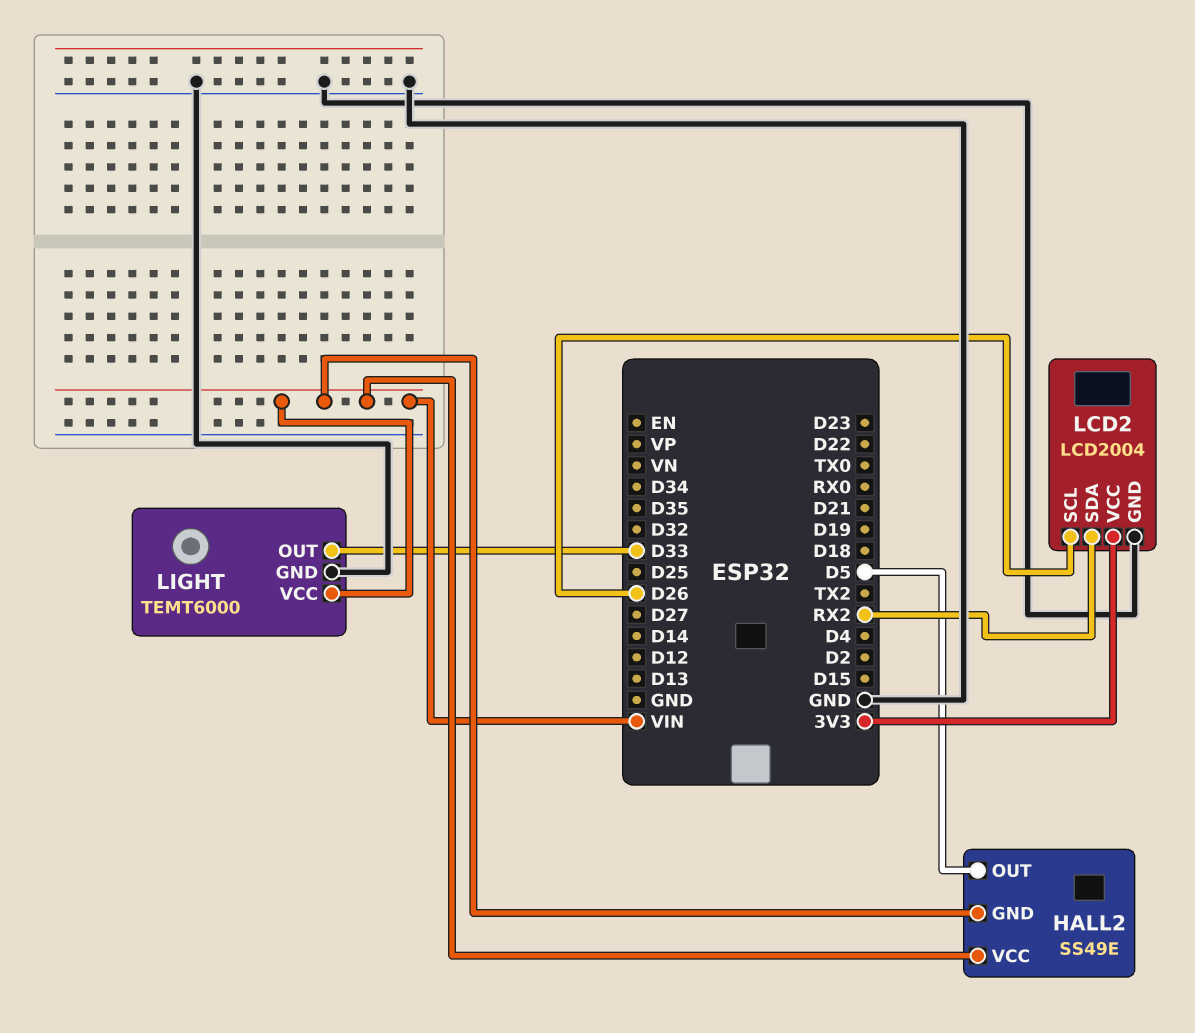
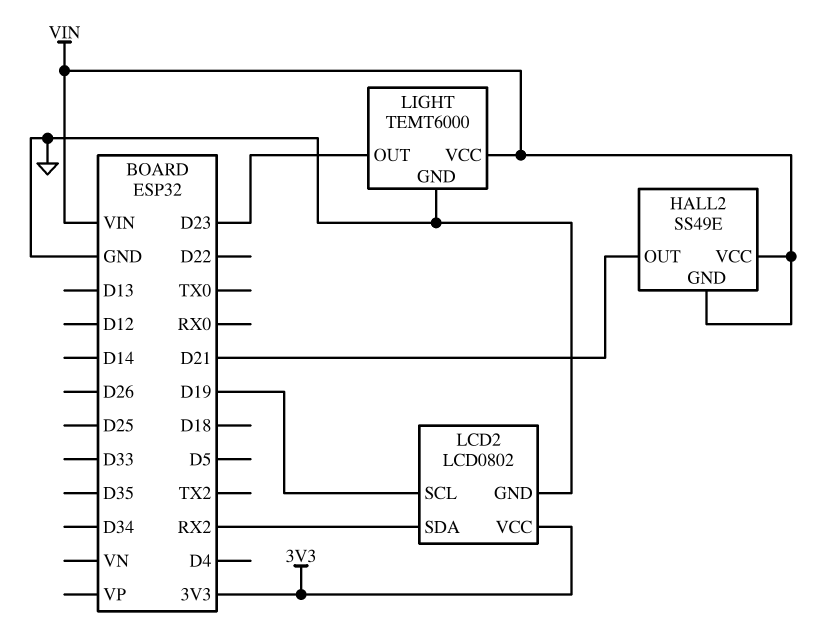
HALL2 pin OUT: D5 -> D21
LCD2: LCD2004 -> LCD0802
LCD2 pin SCL: D26 -> D19
LIGHT pin OUT: D33 -> D23

